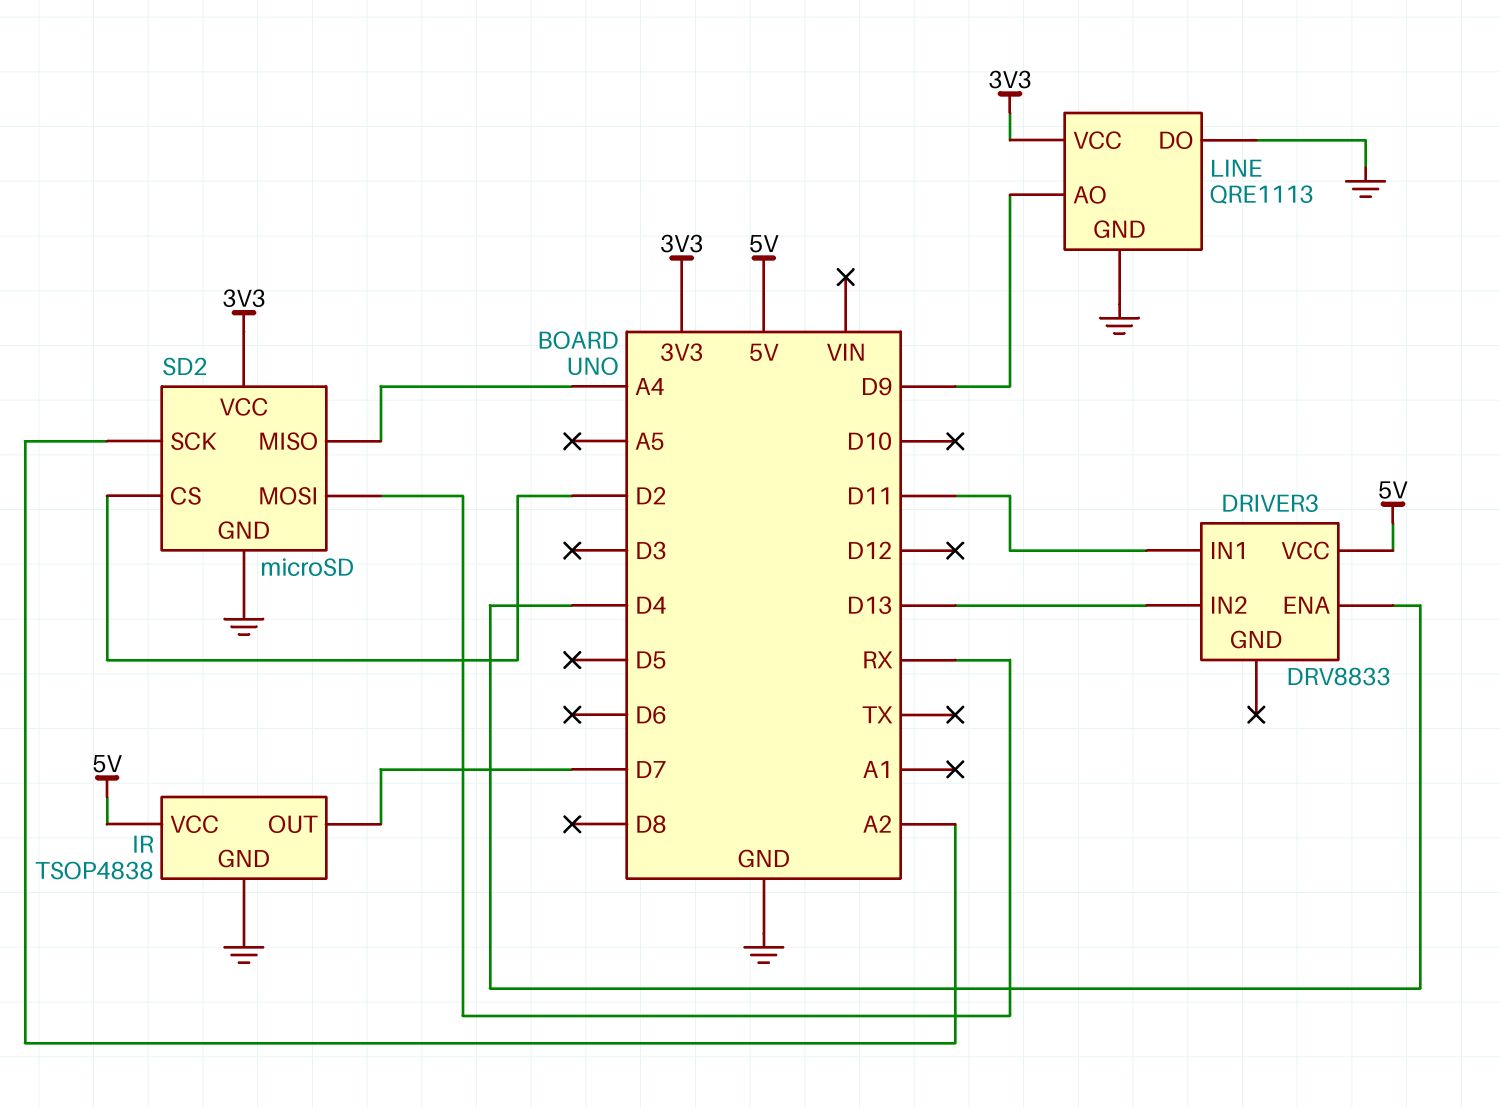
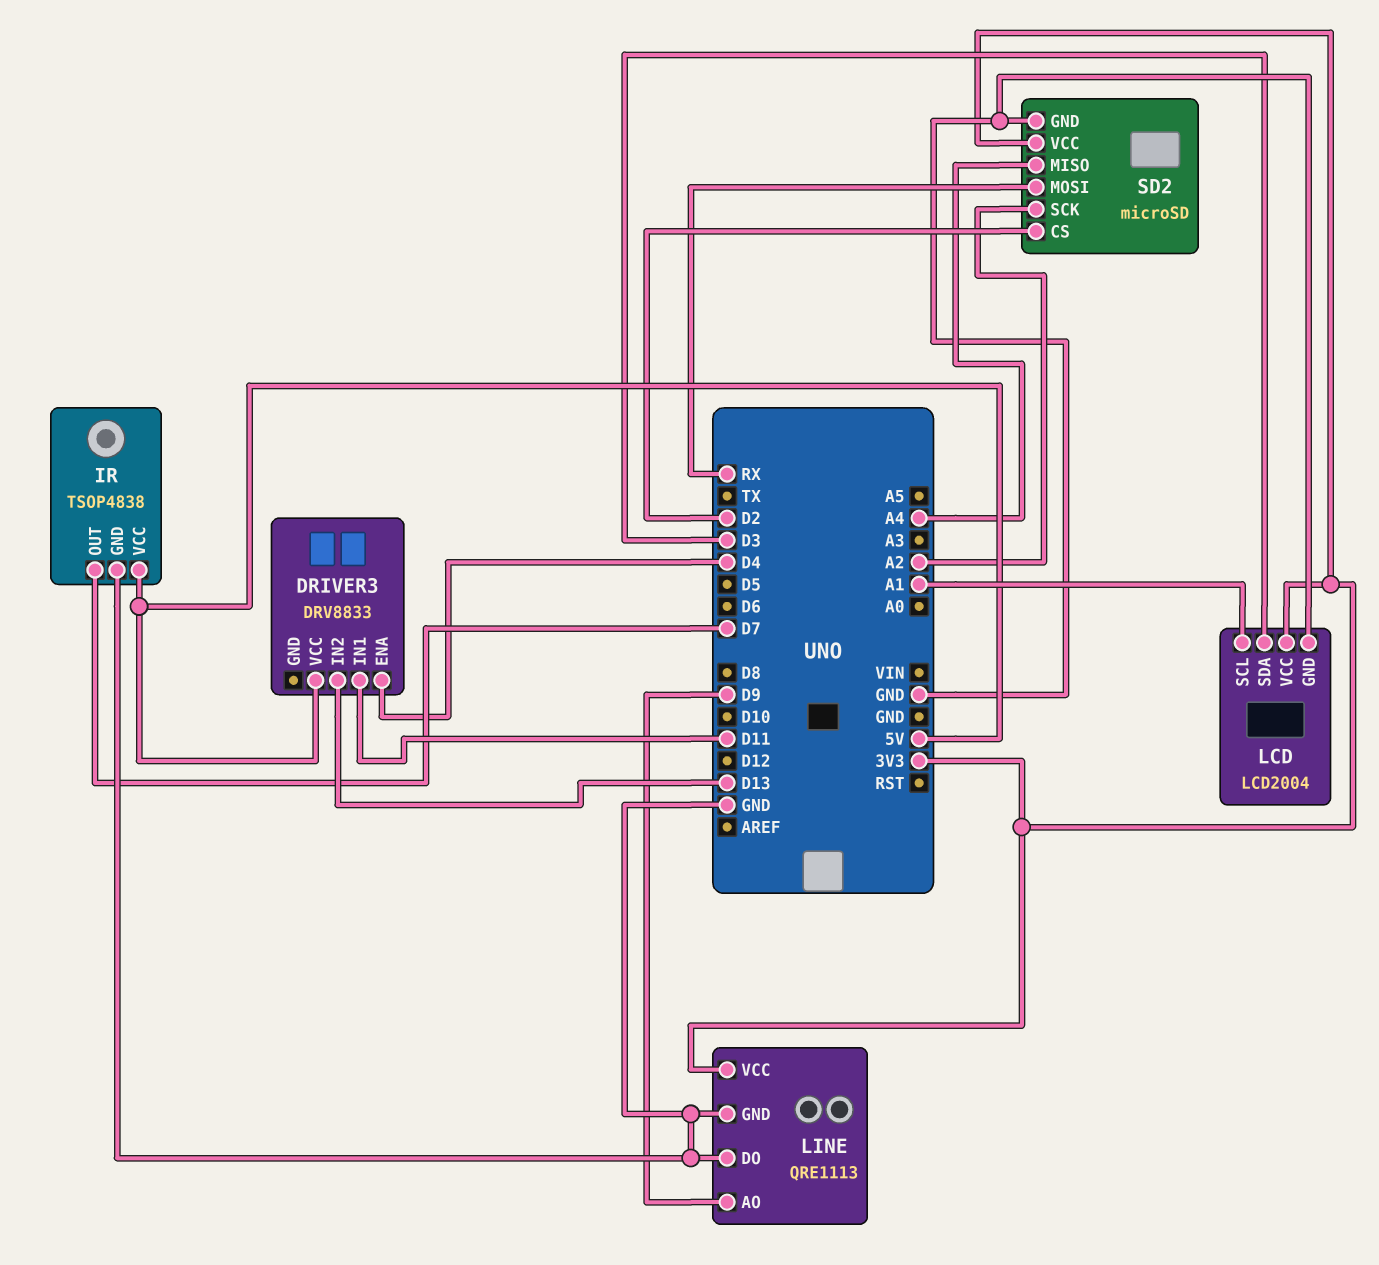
LCD: none -> LCD2004
LCD pin GND: none -> GND
LCD pin SCL: none -> A1
LCD pin SDA: none -> D3
LCD pin VCC: none -> 3V3

